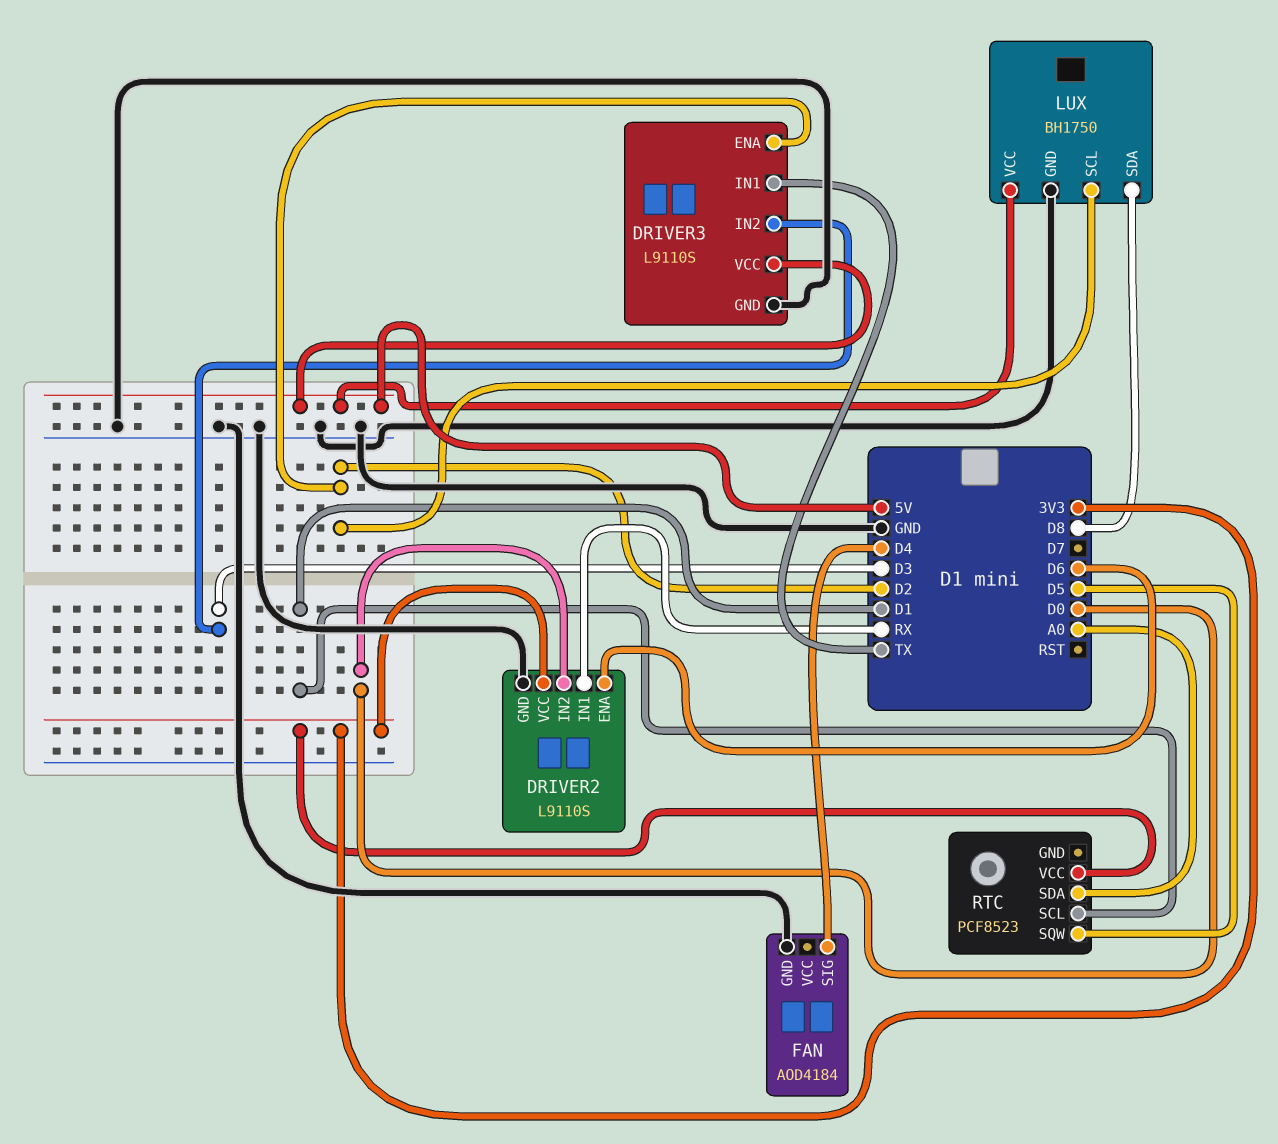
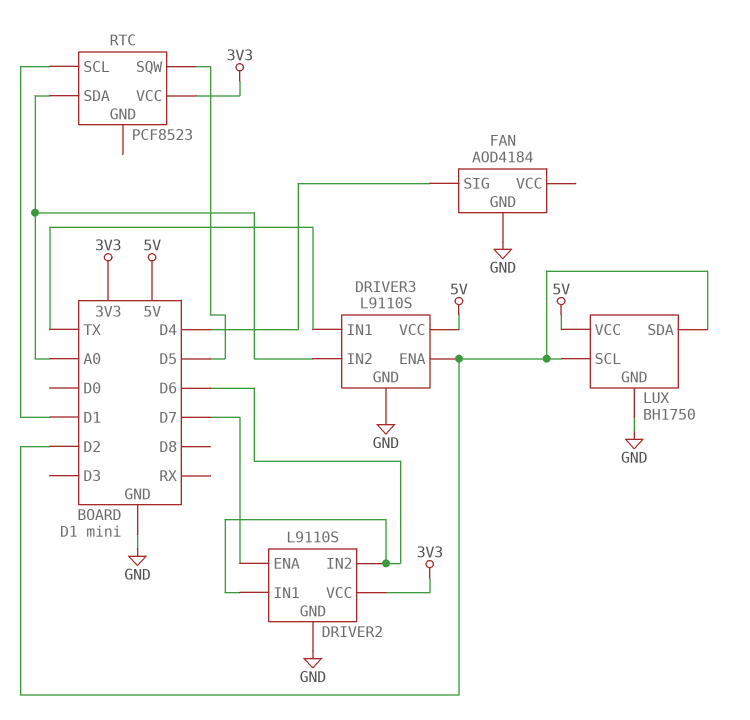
DRIVER2 pin ENA: D6 -> D7
DRIVER2 pin IN1: RX -> D6
DRIVER2 pin IN2: D0 -> D6
DRIVER3 pin IN2: D3 -> A0
LUX pin SDA: D8 -> D2

